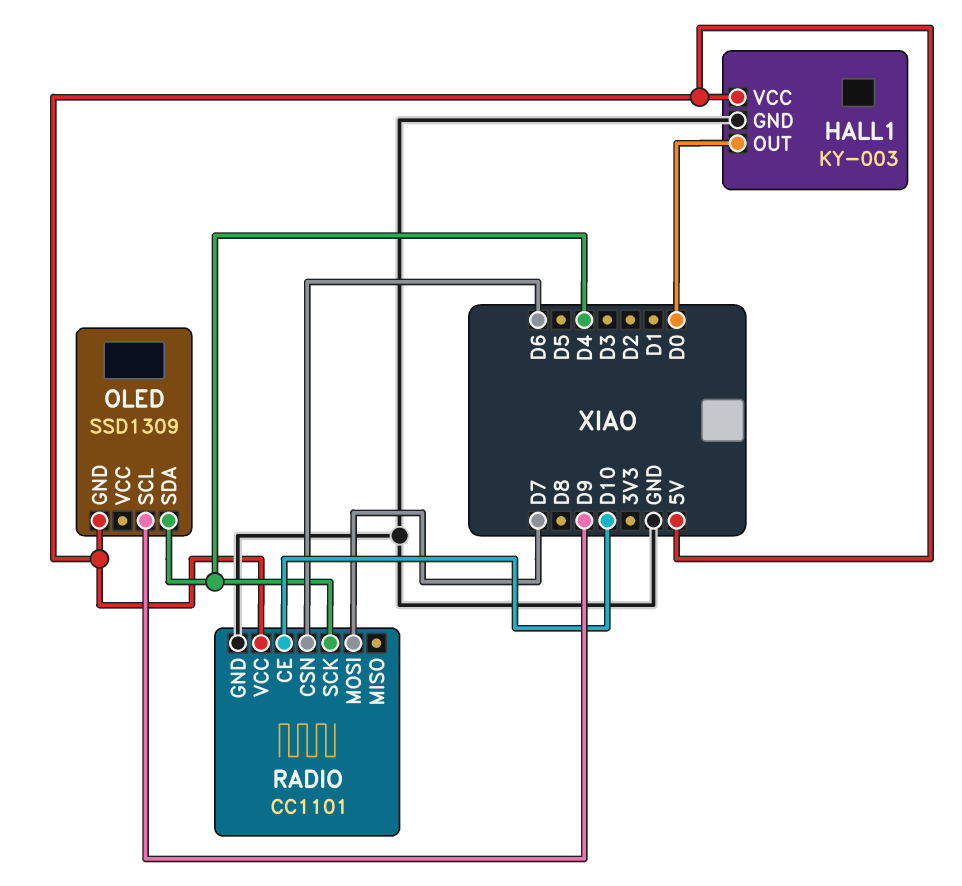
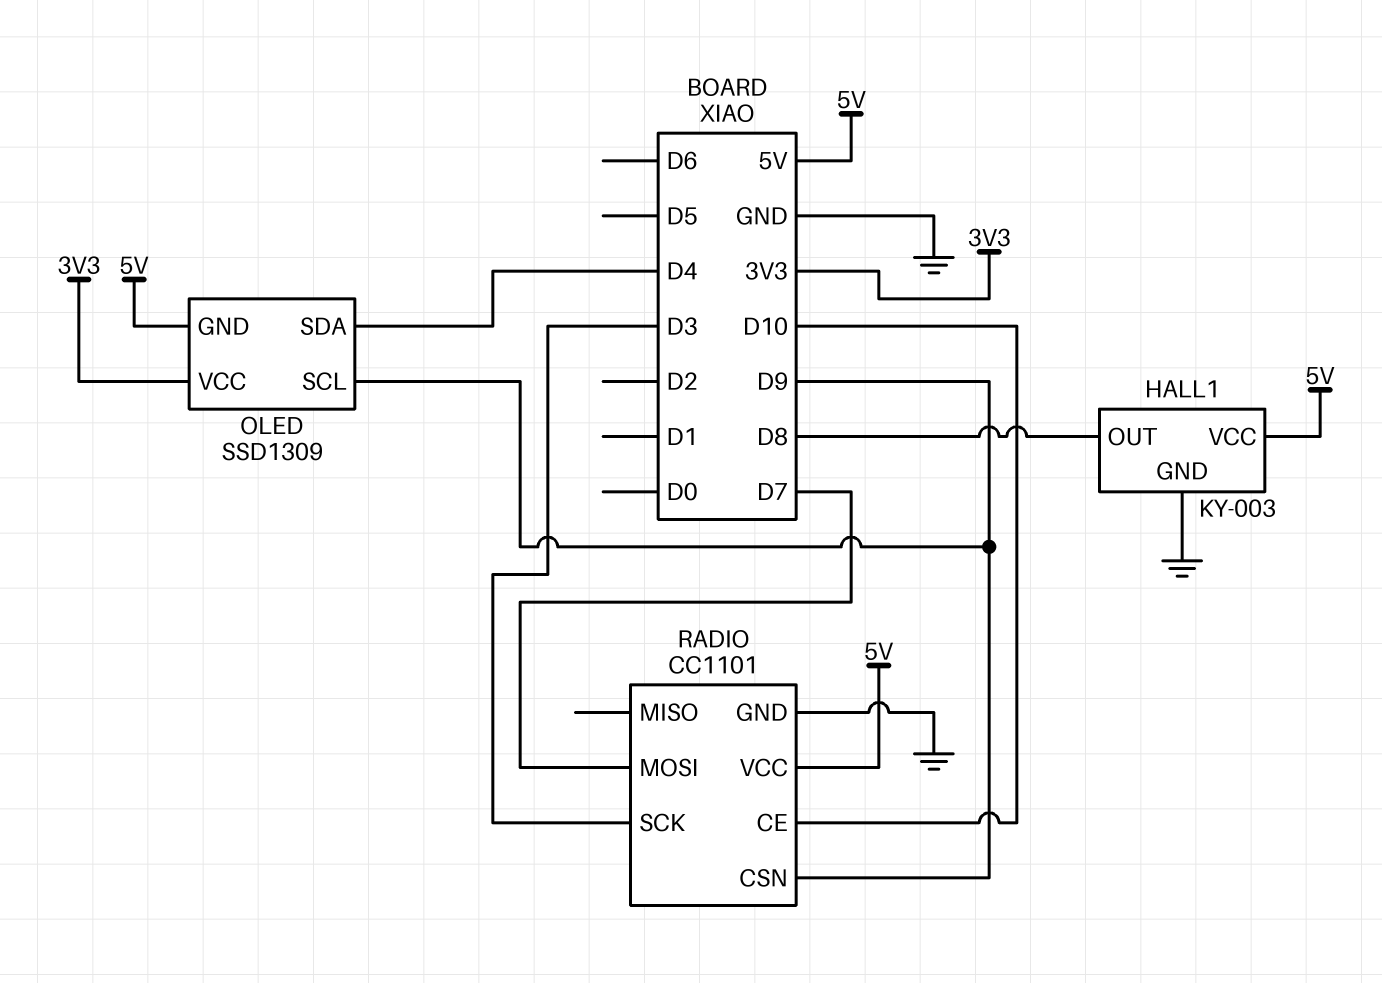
HALL1 pin OUT: D0 -> D8
OLED pin VCC: none -> 3V3
RADIO pin CSN: D6 -> D9
RADIO pin SCK: D4 -> D3

